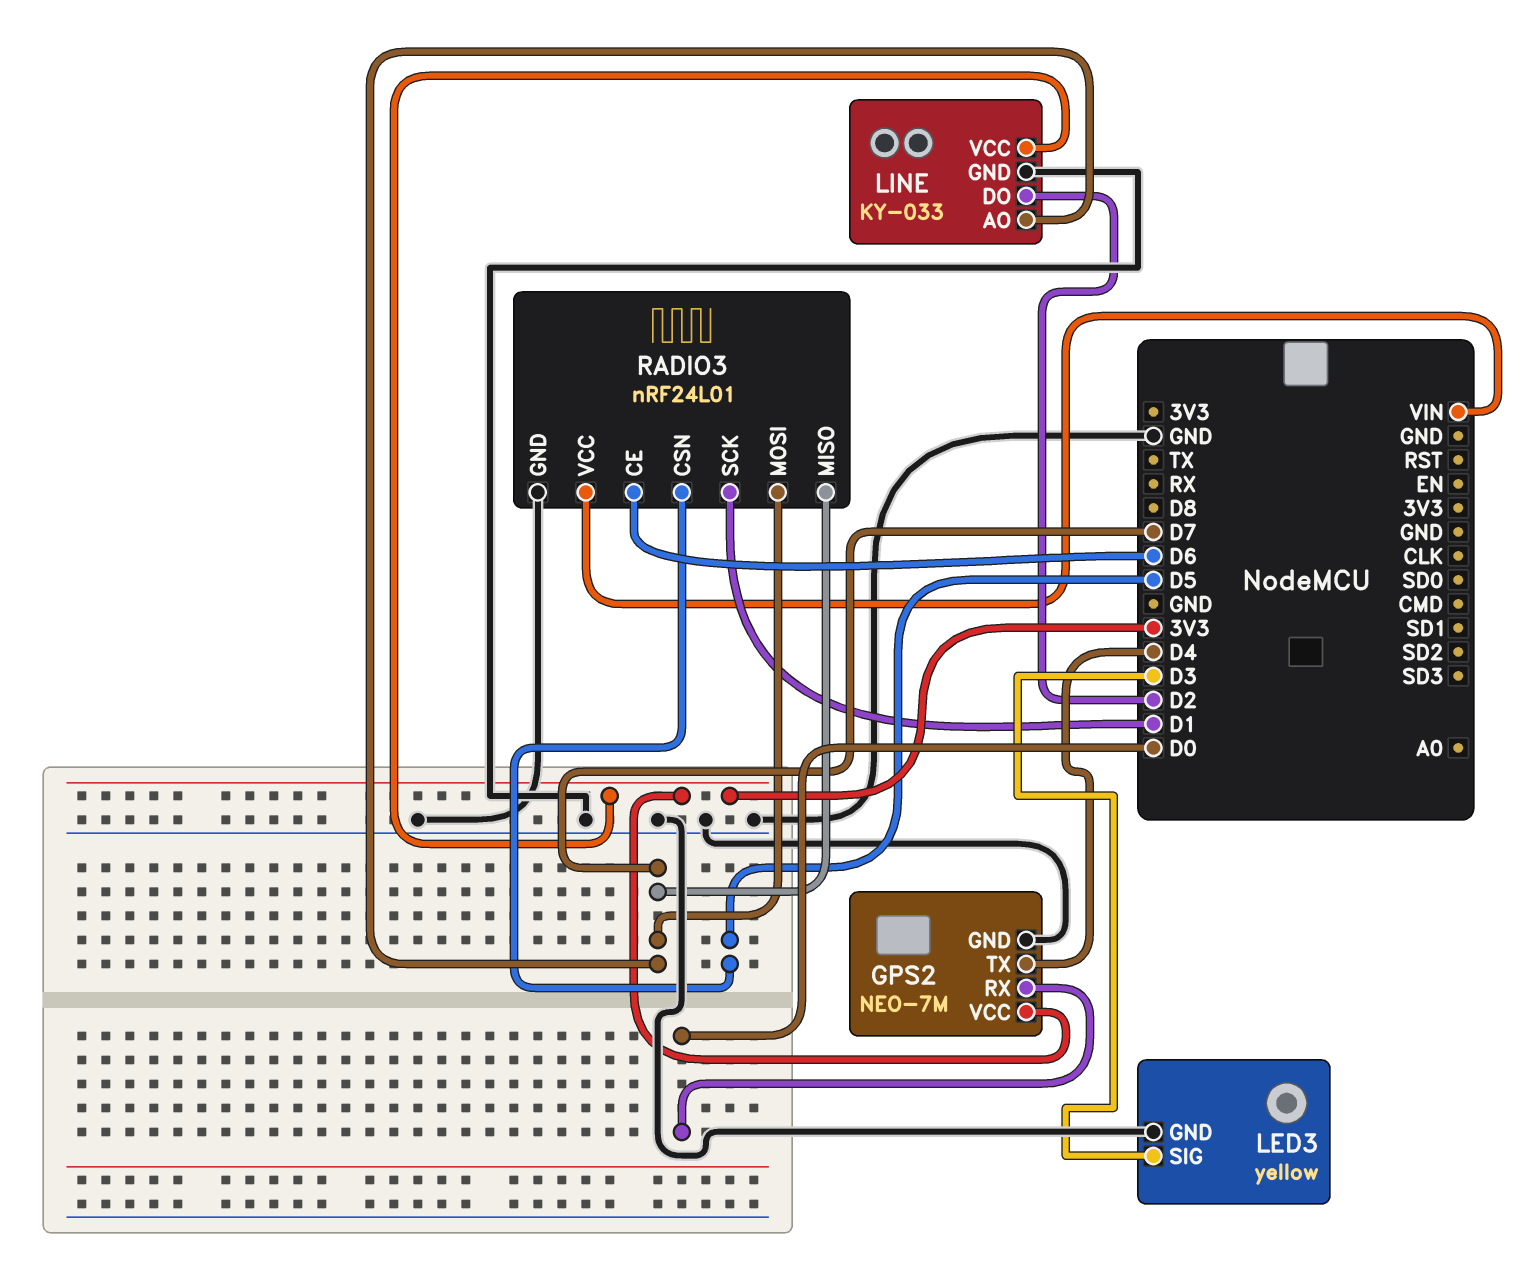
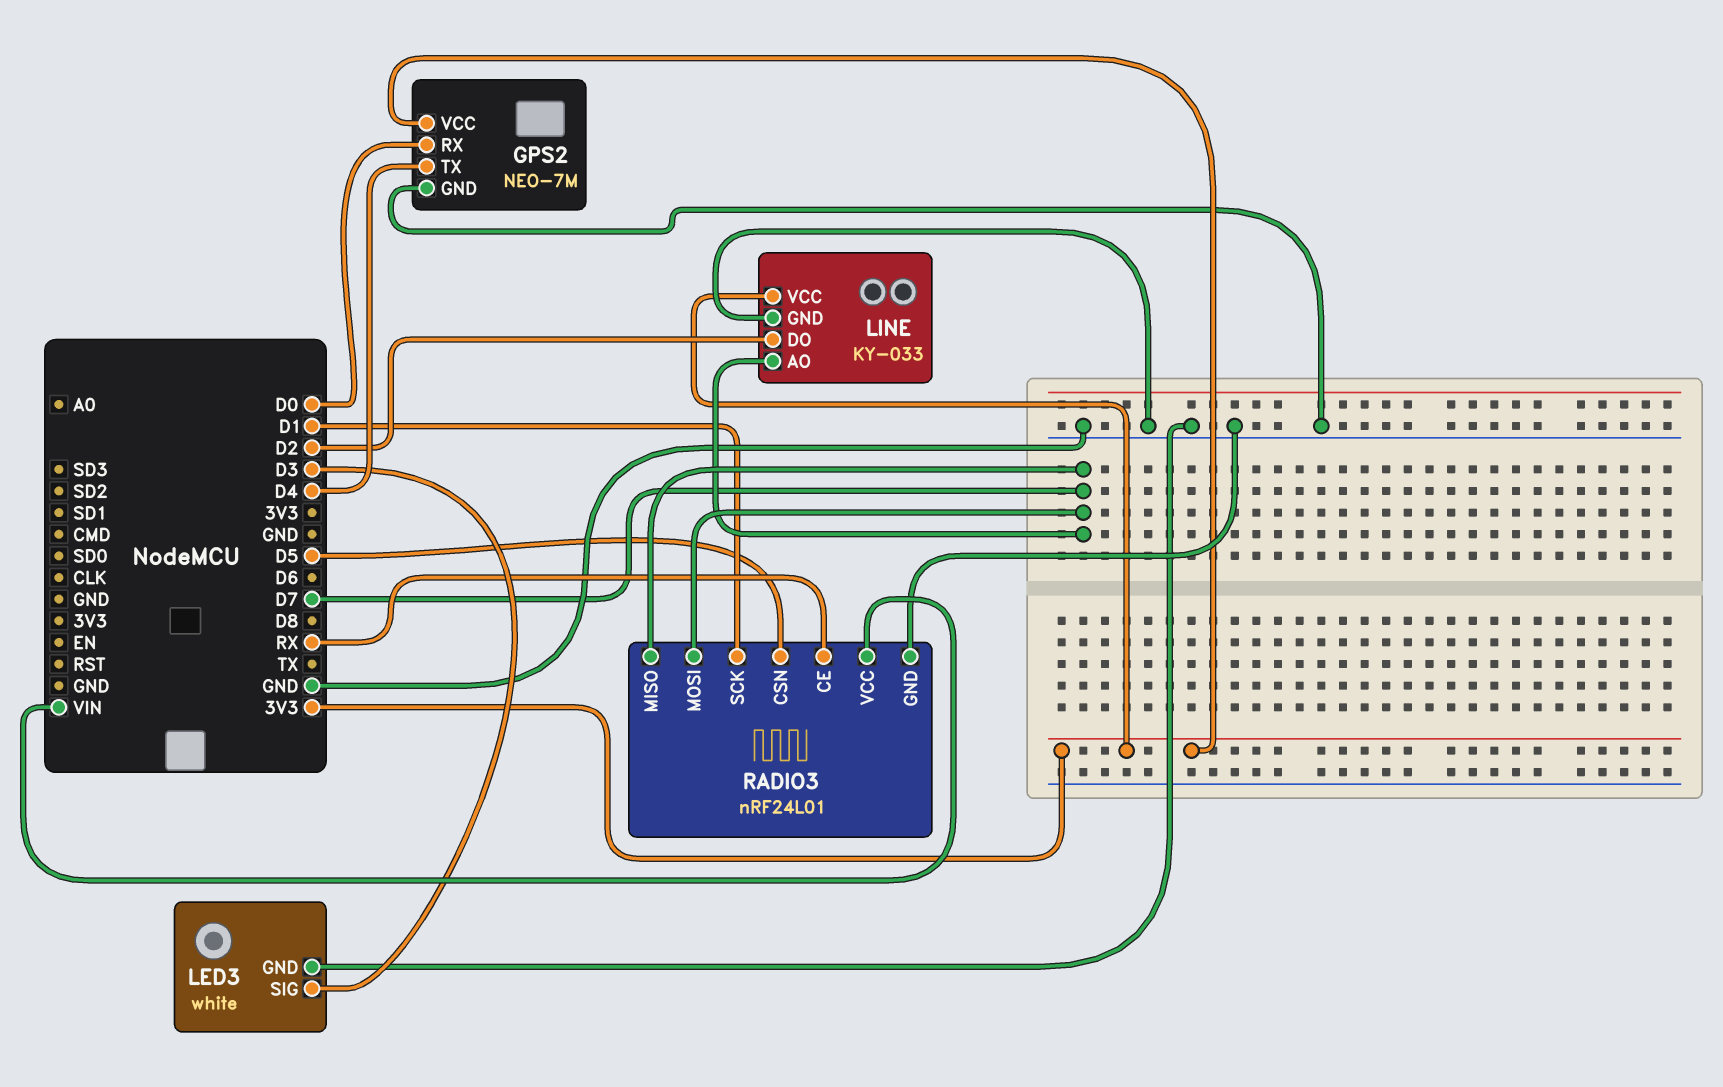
LED3: yellow -> white
RADIO3 pin CE: D6 -> RX

